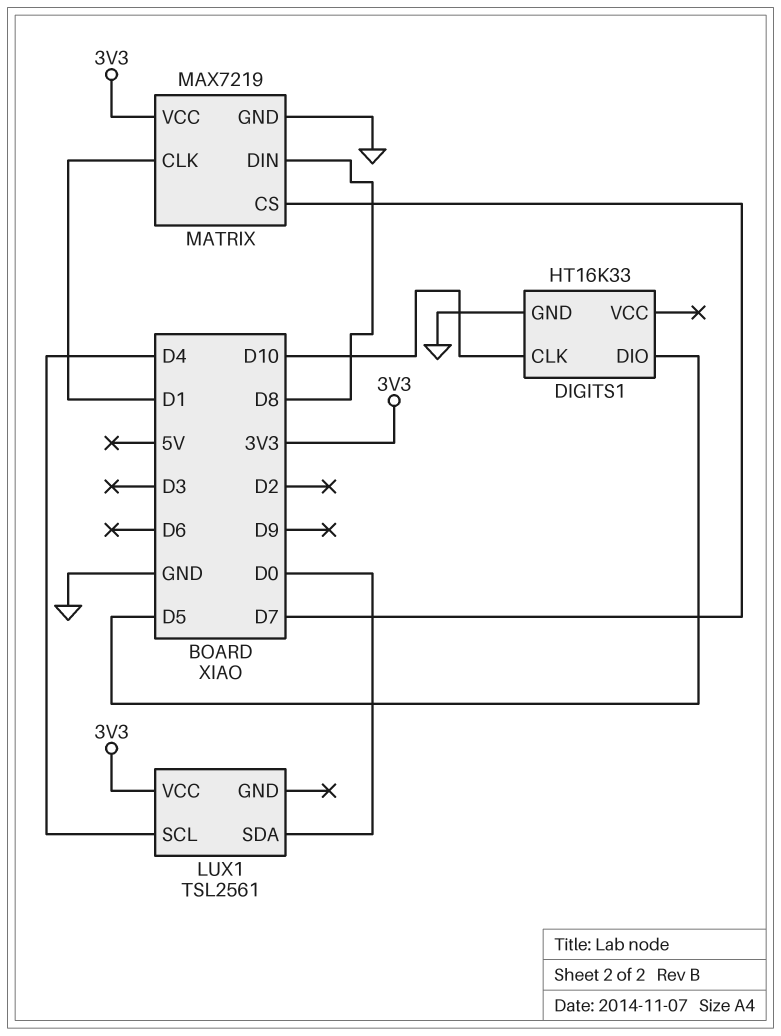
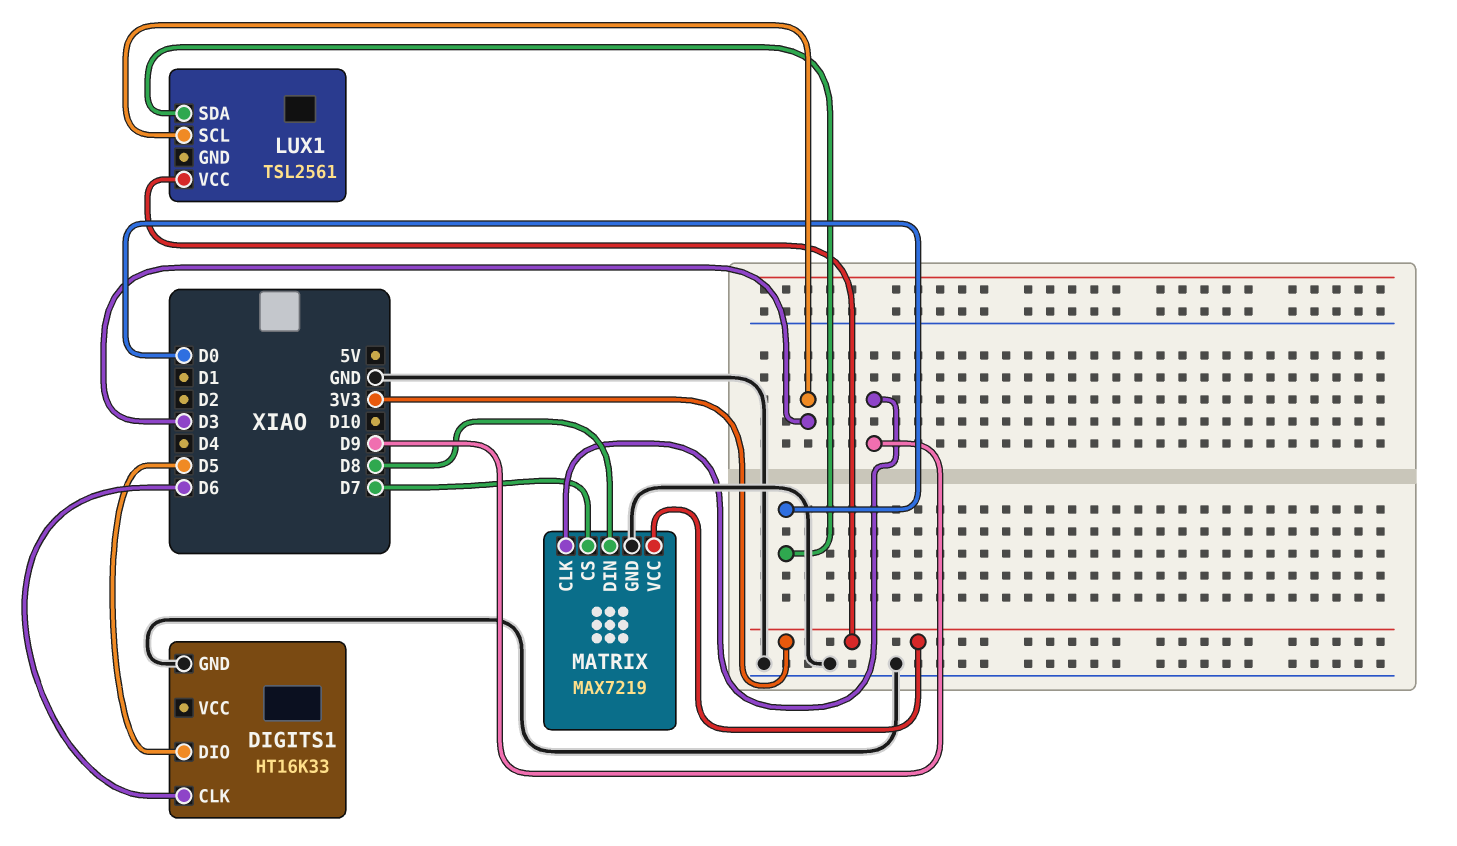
DIGITS1 pin CLK: D10 -> D6
LUX1 pin SCL: D4 -> D3
MATRIX pin CLK: D1 -> D9

